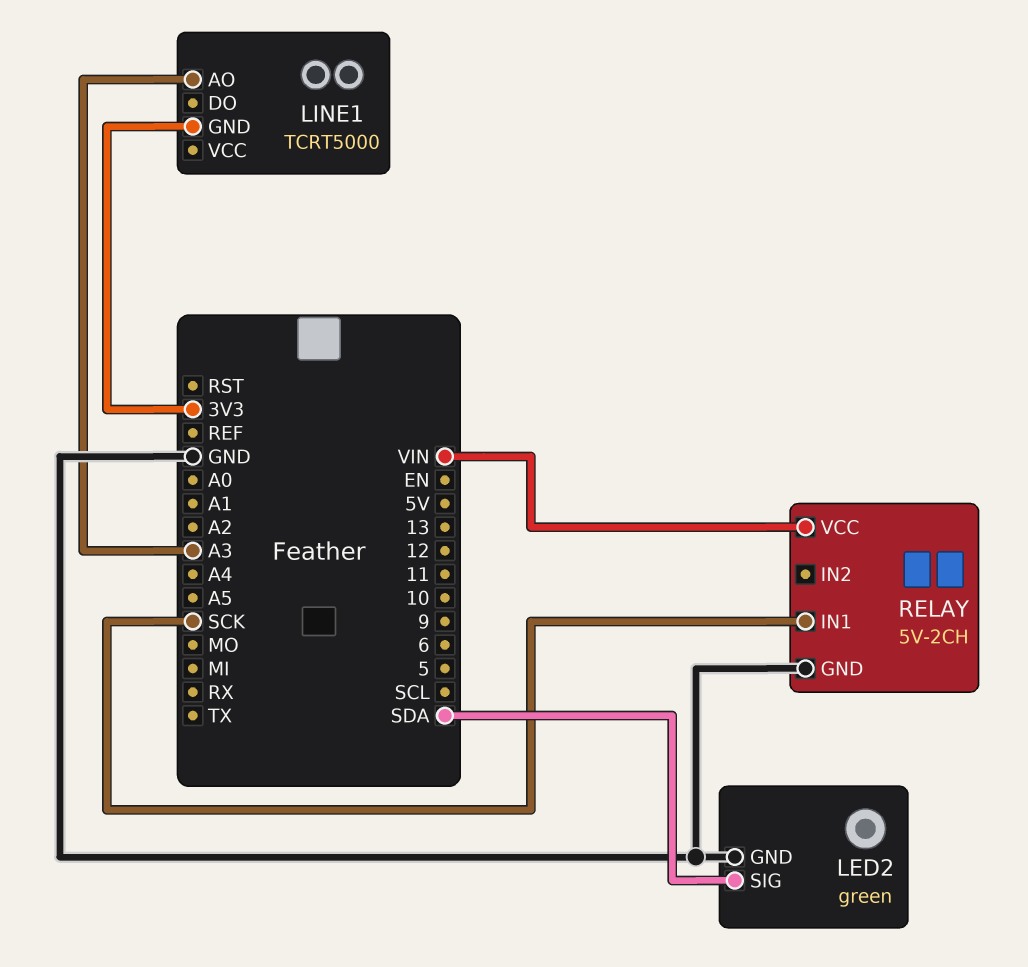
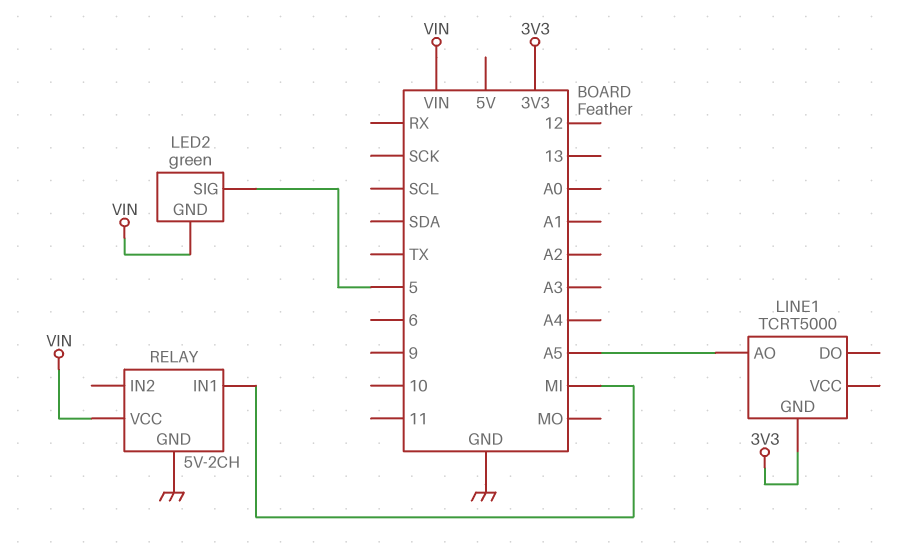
LED2 pin GND: GND -> VIN
LED2 pin SIG: SDA -> 5
LINE1 pin AO: A3 -> A5
RELAY pin IN1: SCK -> MI

